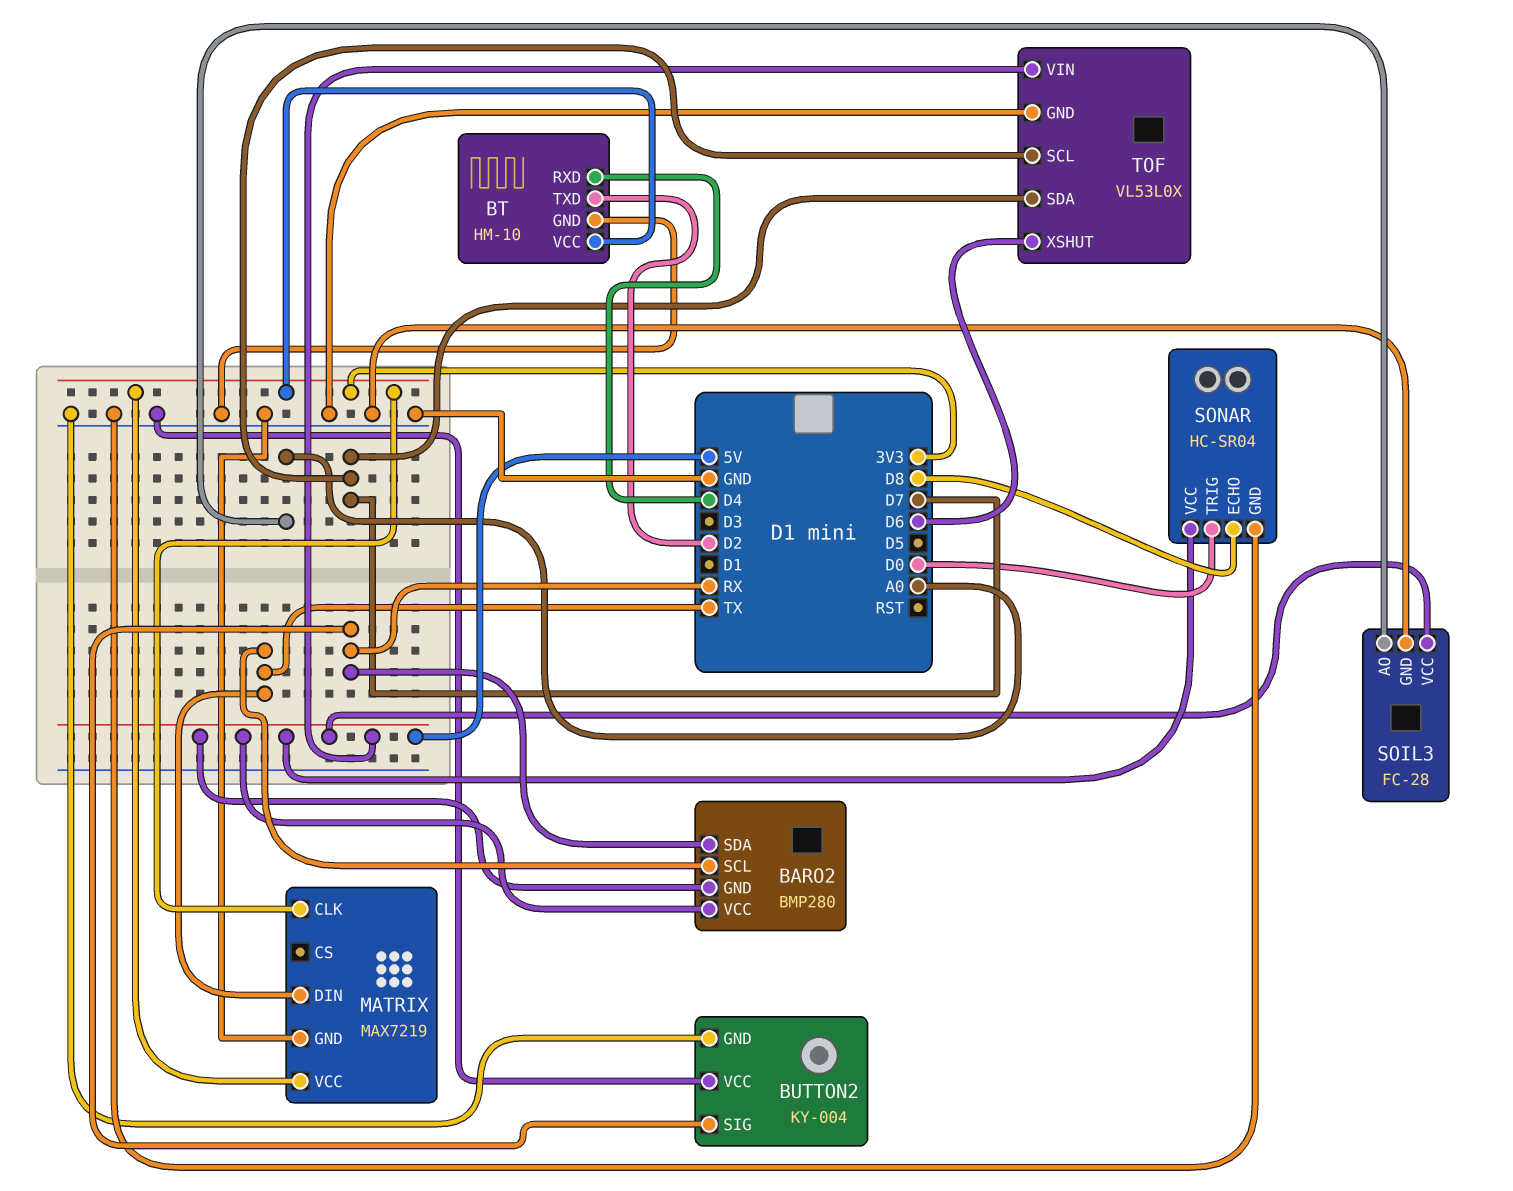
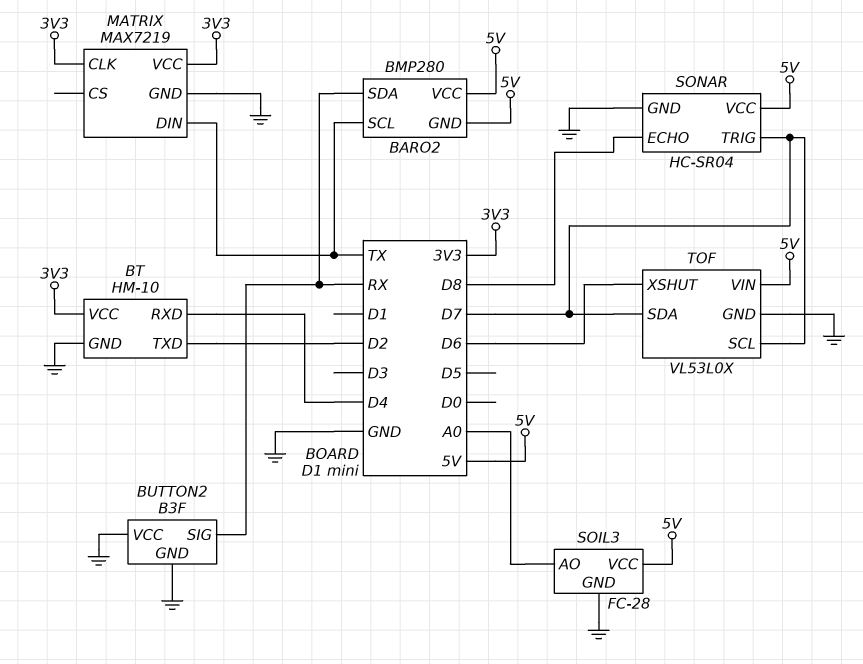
BUTTON2: KY-004 -> B3F
SONAR pin TRIG: D0 -> D7

